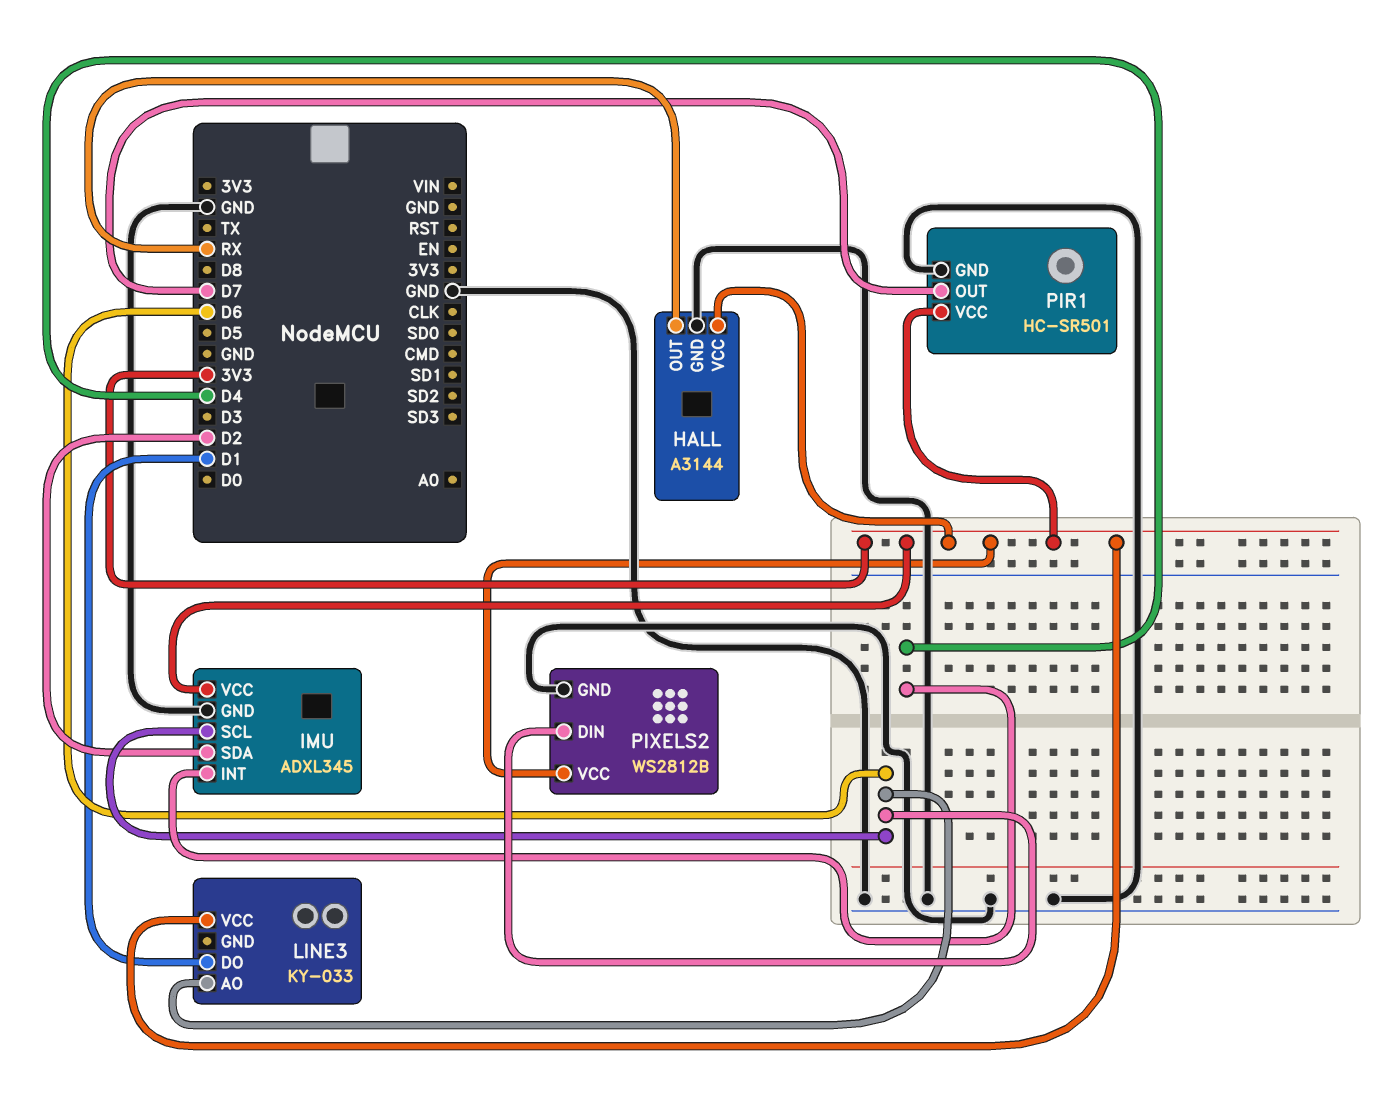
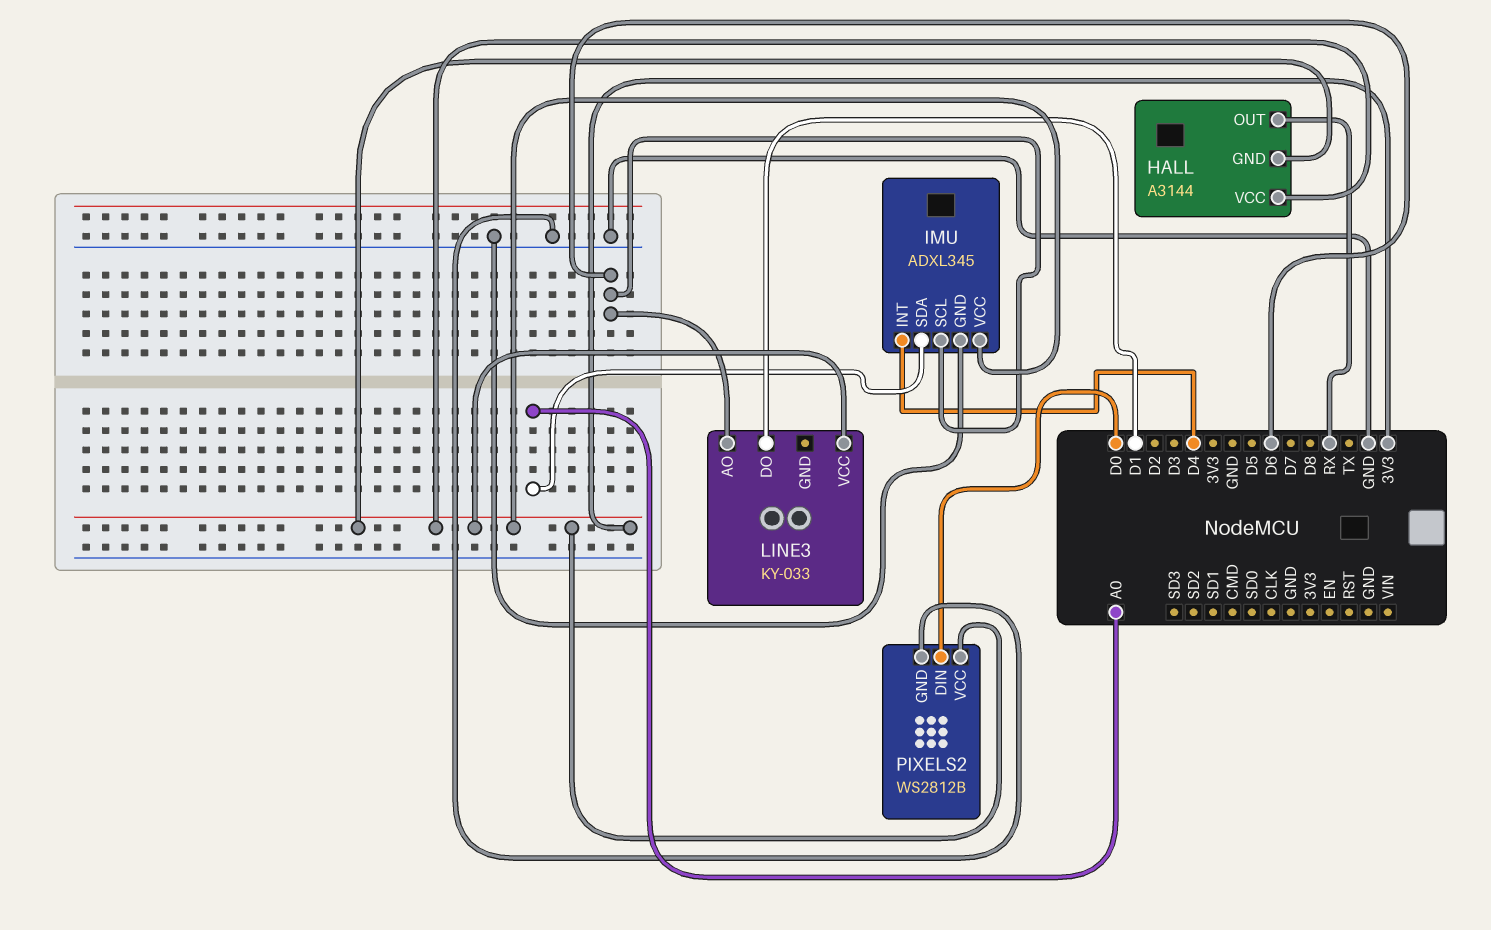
HALL pin GND: GND -> 3V3
IMU pin SDA: D2 -> A0
PIR1: HC-SR501 -> none
PIR1 pin GND: GND -> none
PIR1 pin OUT: D7 -> none
PIR1 pin VCC: 3V3 -> none
PIXELS2 pin DIN: D6 -> D0

